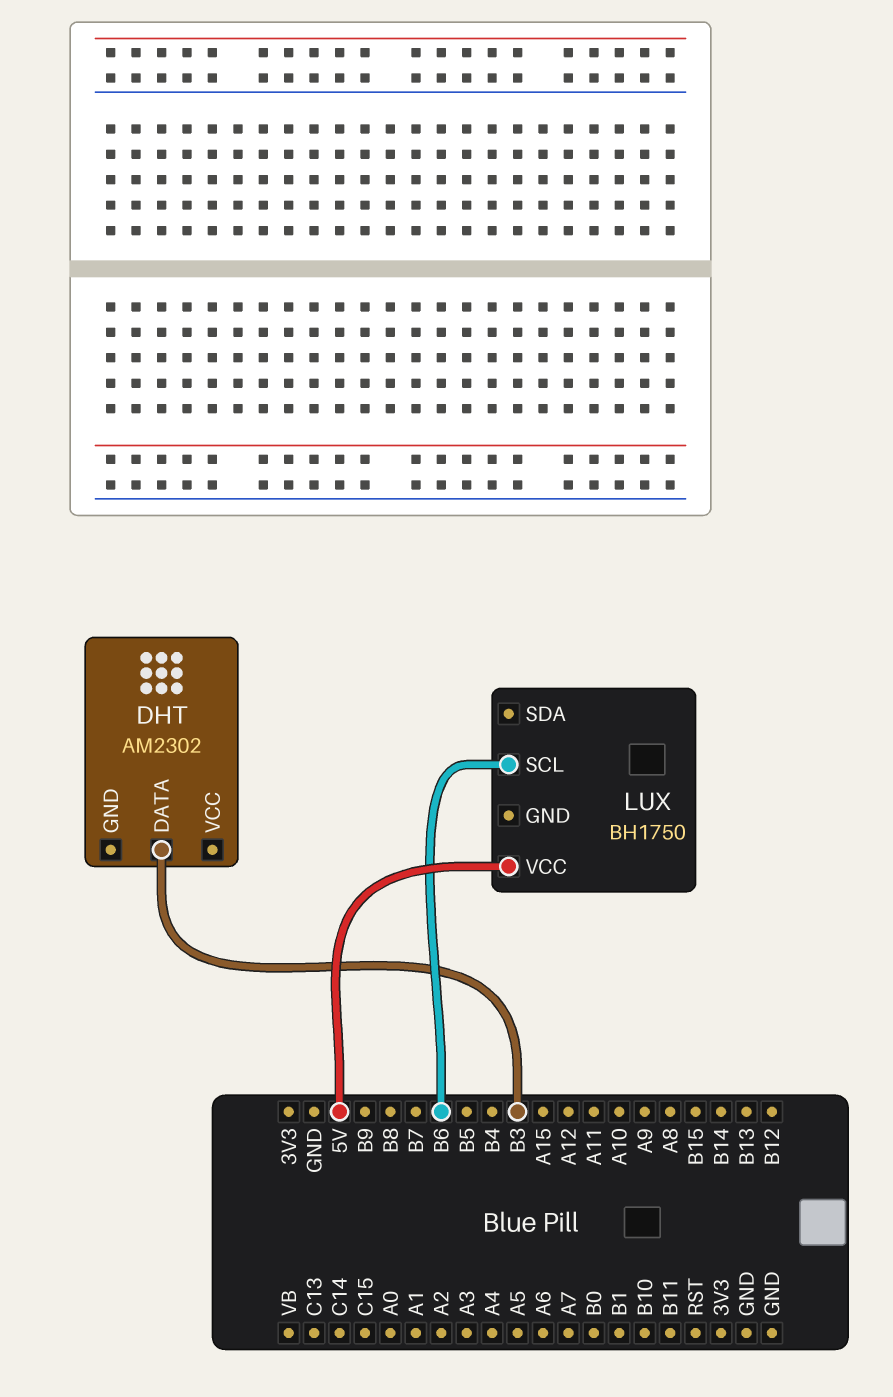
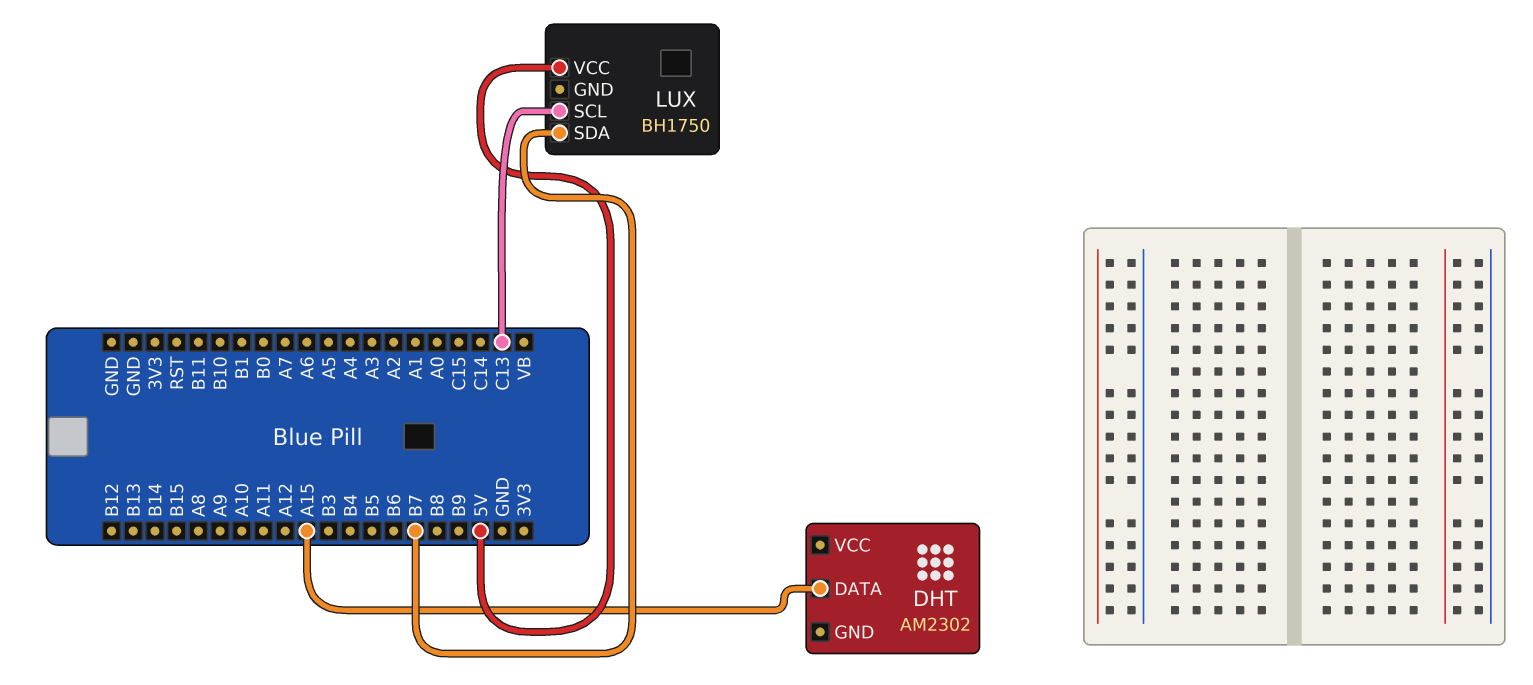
DHT pin DATA: B3 -> A15
LUX pin SCL: B6 -> C13
LUX pin SDA: none -> B7

